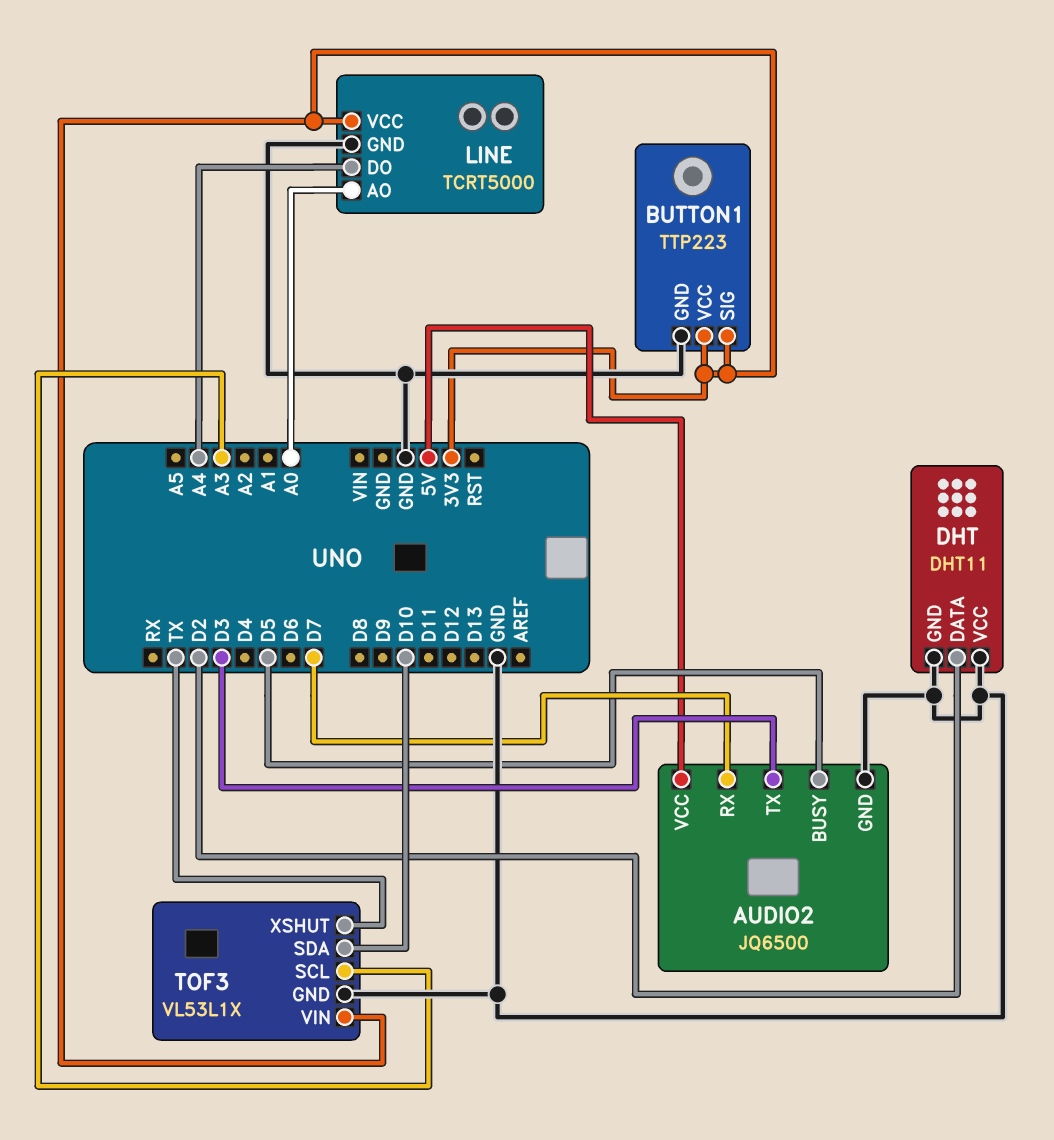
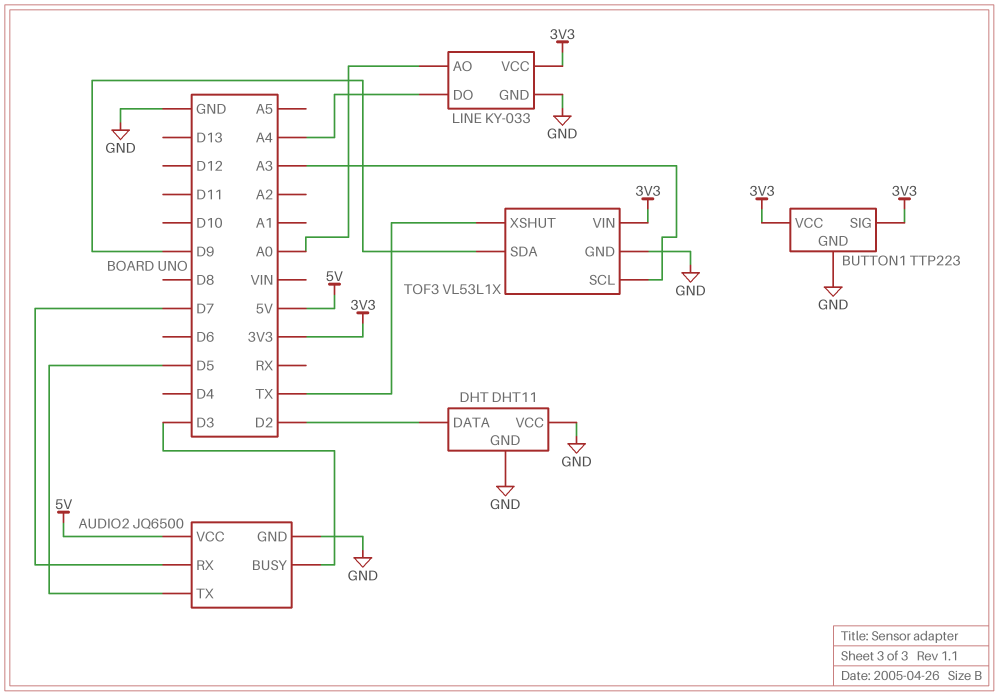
AUDIO2 pin BUSY: D5 -> D3
AUDIO2 pin TX: D3 -> D5
LINE: TCRT5000 -> KY-033
TOF3 pin SDA: D10 -> D9

